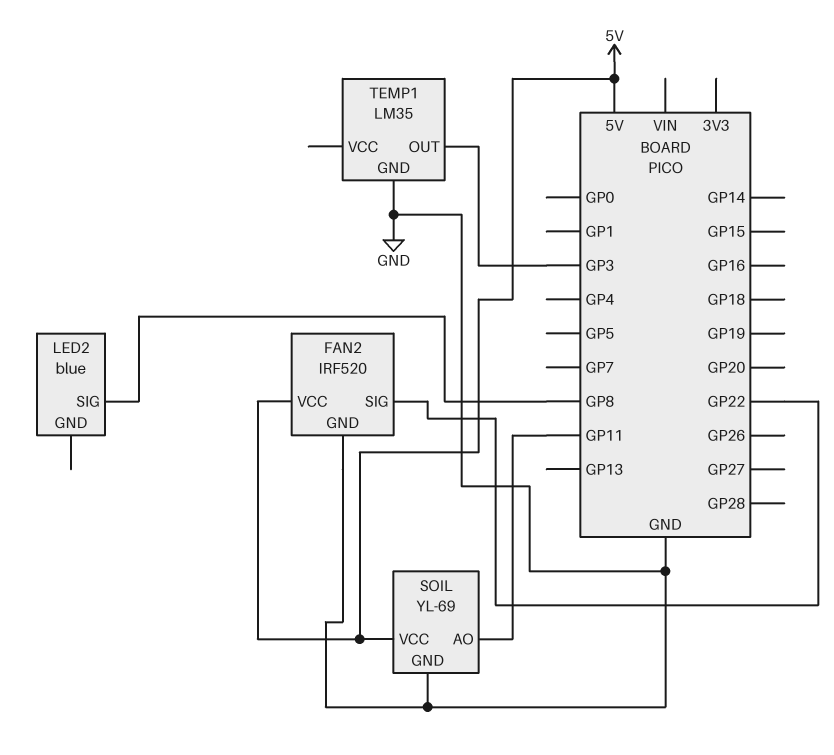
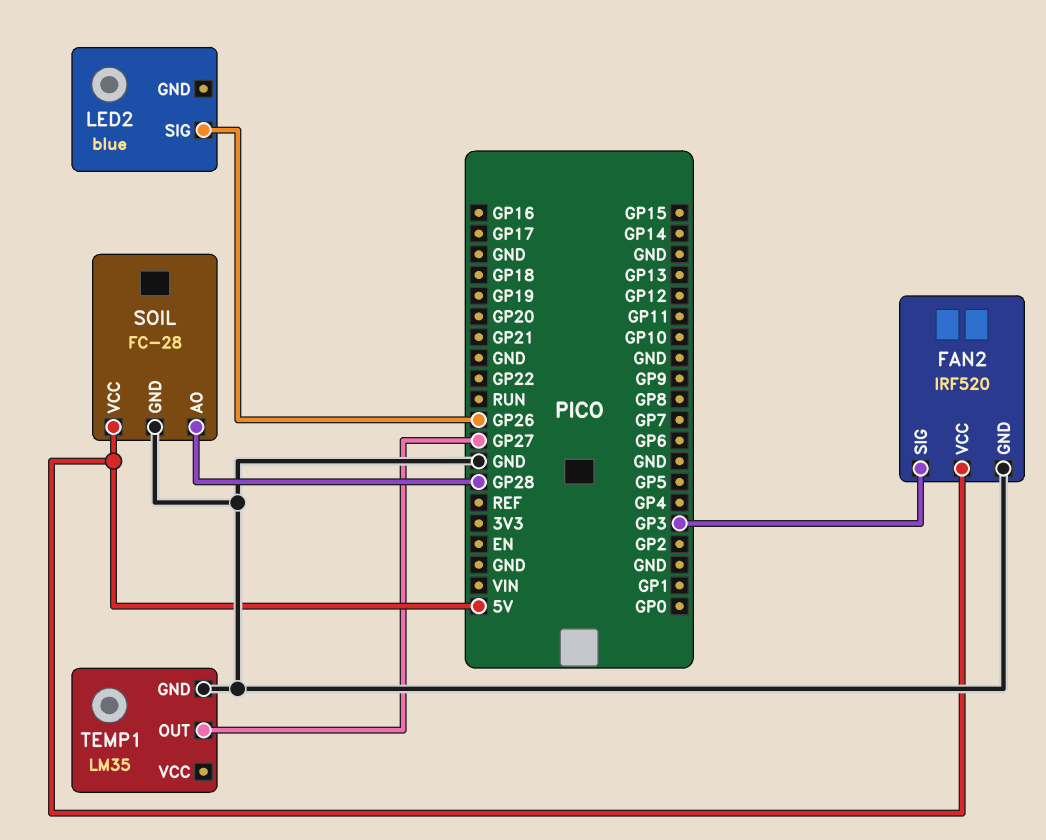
FAN2 pin SIG: GP22 -> GP3
LED2 pin SIG: GP8 -> GP26
SOIL: YL-69 -> FC-28
SOIL pin AO: GP11 -> GP28
TEMP1 pin OUT: GP3 -> GP27

